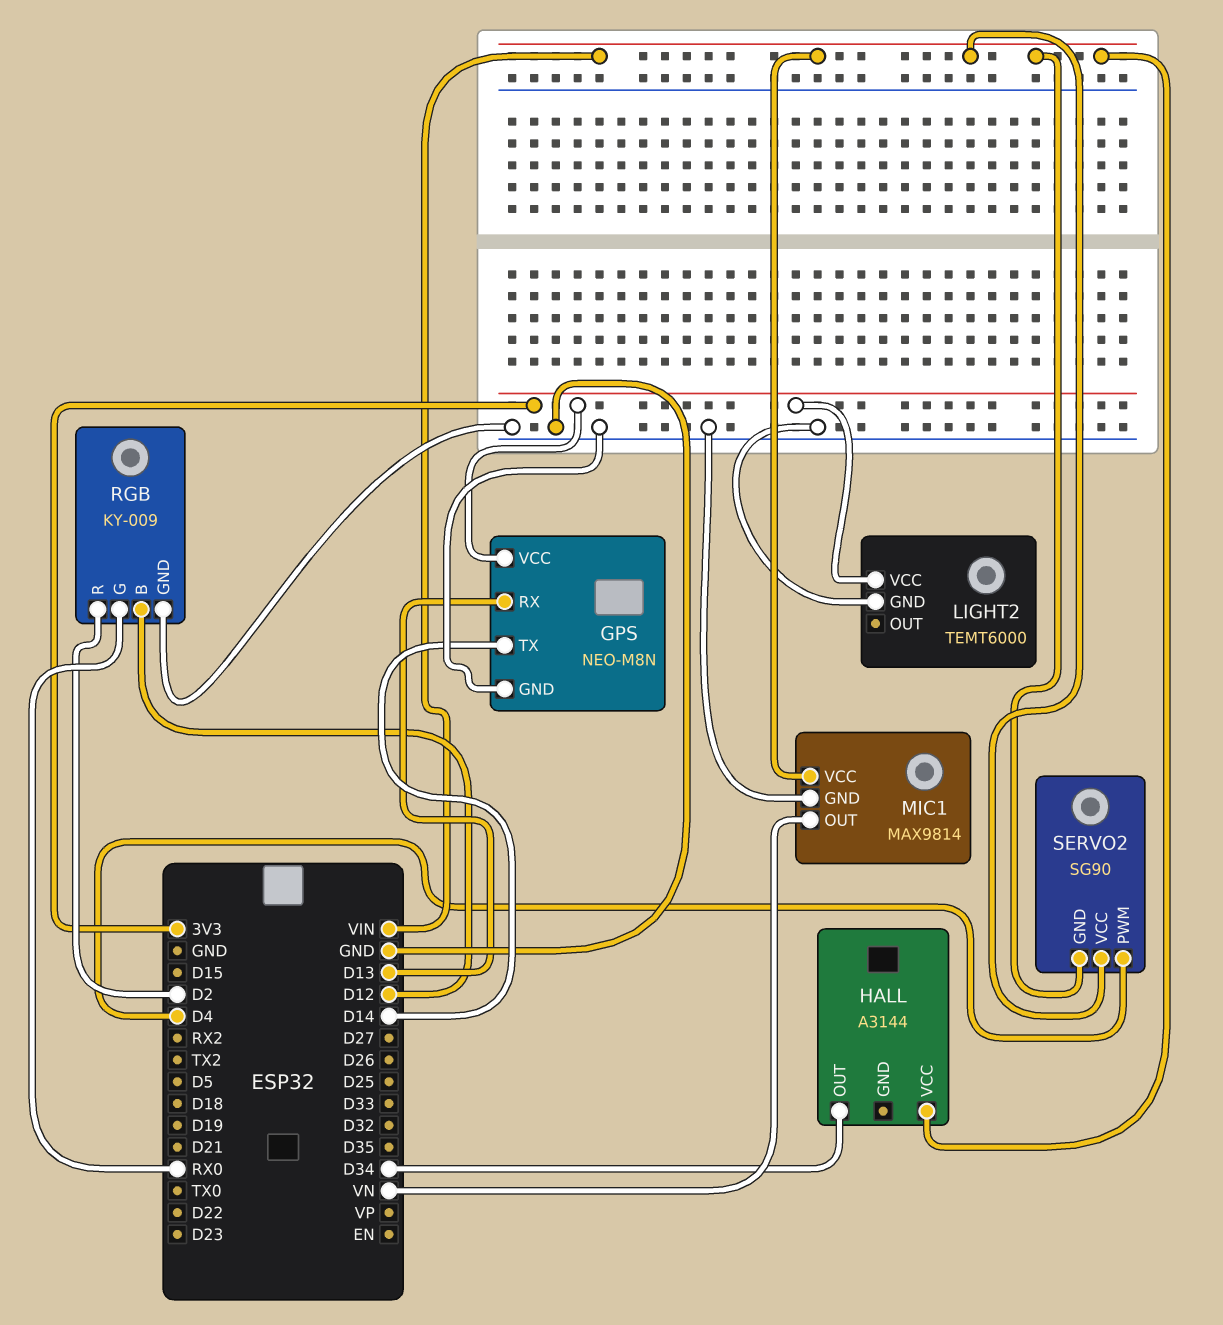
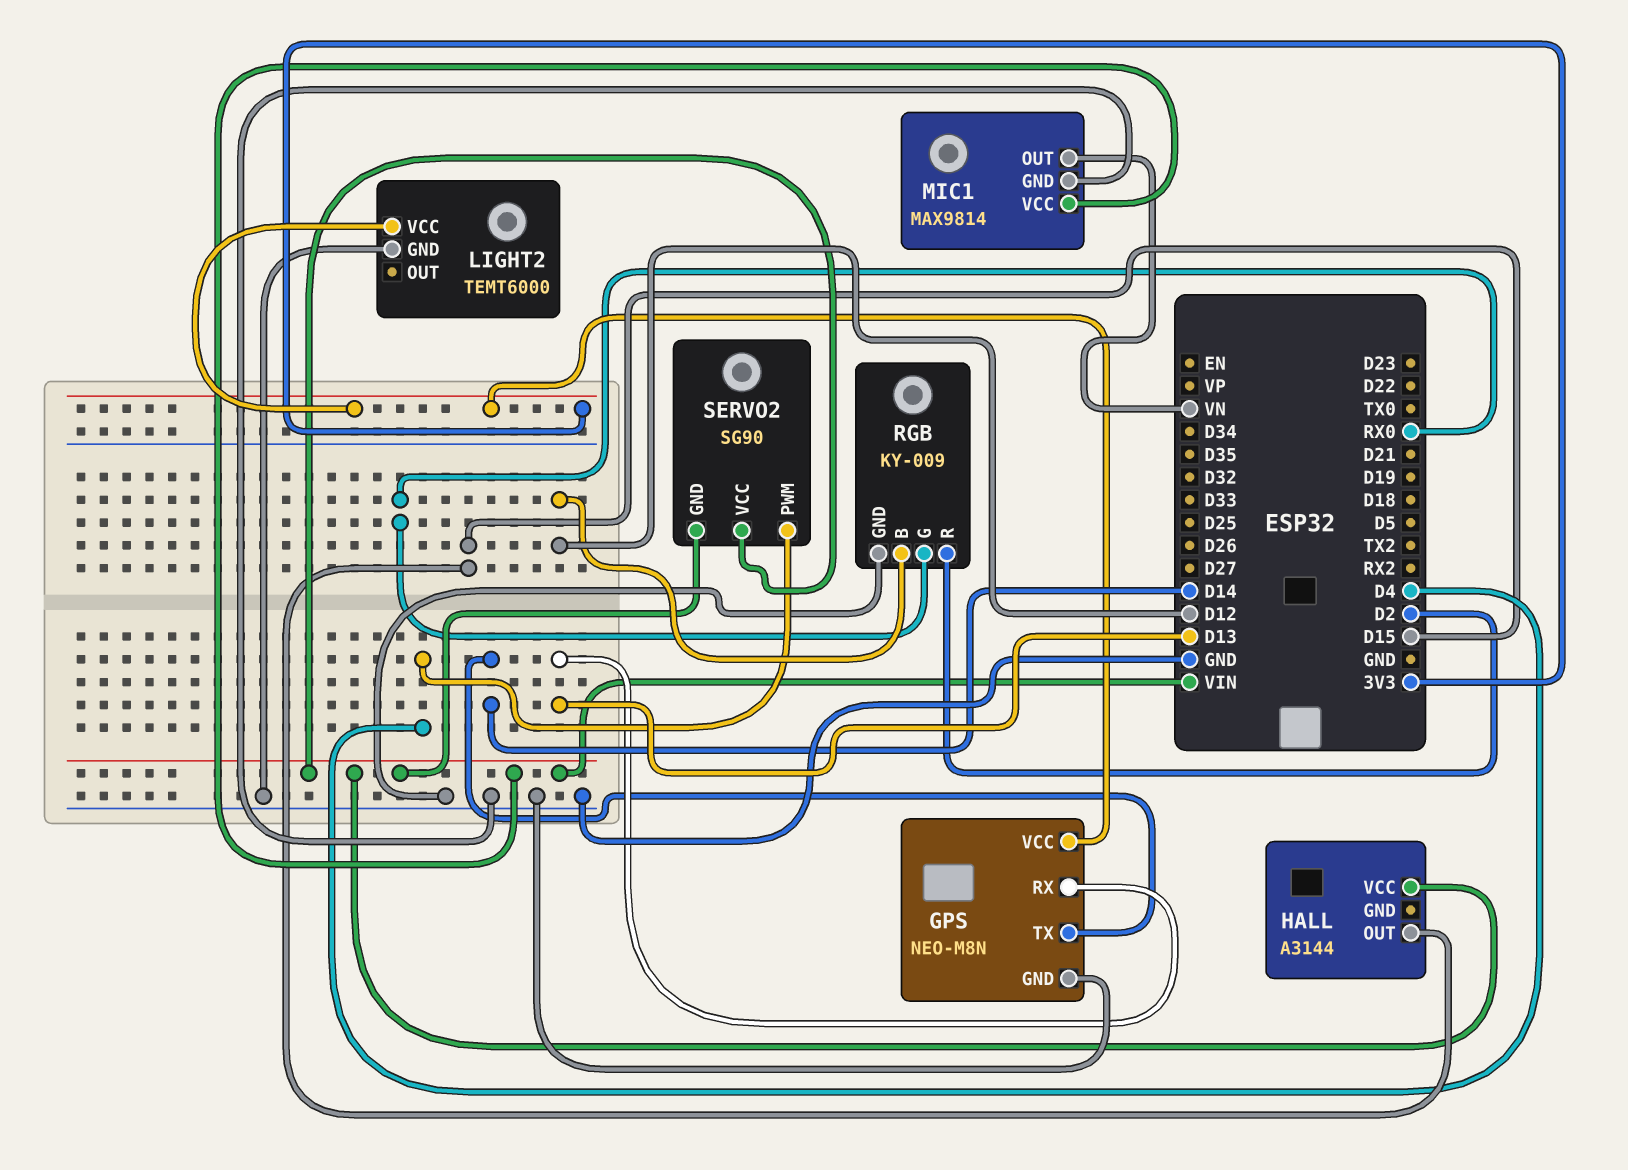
HALL pin OUT: D34 -> D15

